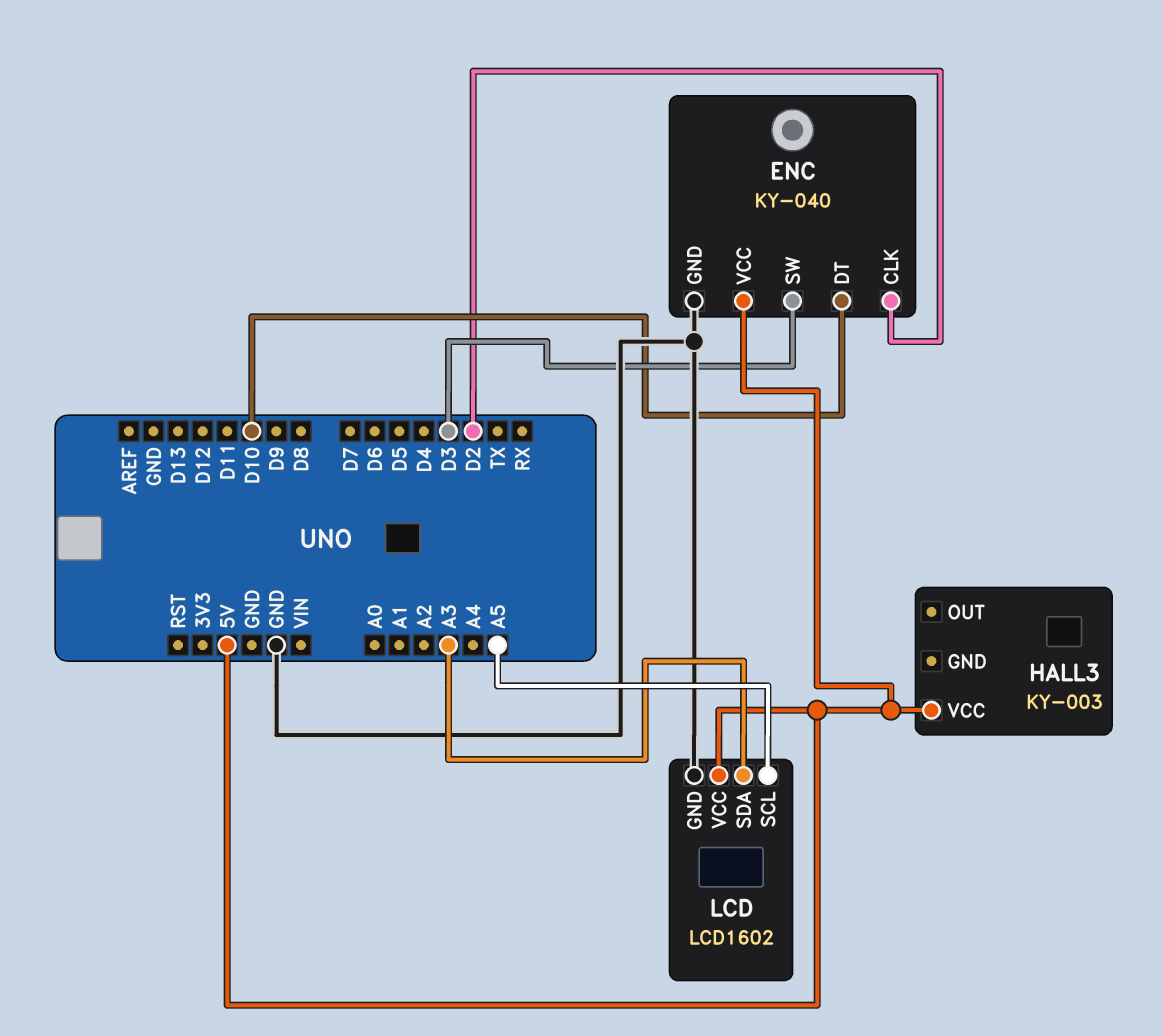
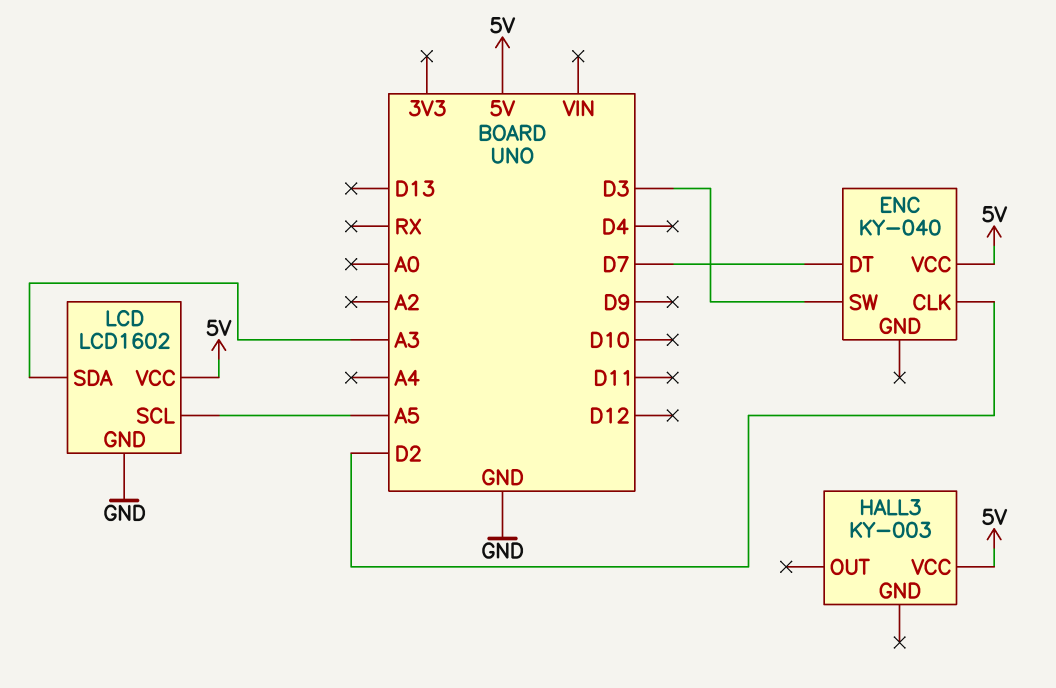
ENC pin DT: D10 -> D7
ENC pin GND: GND -> none

